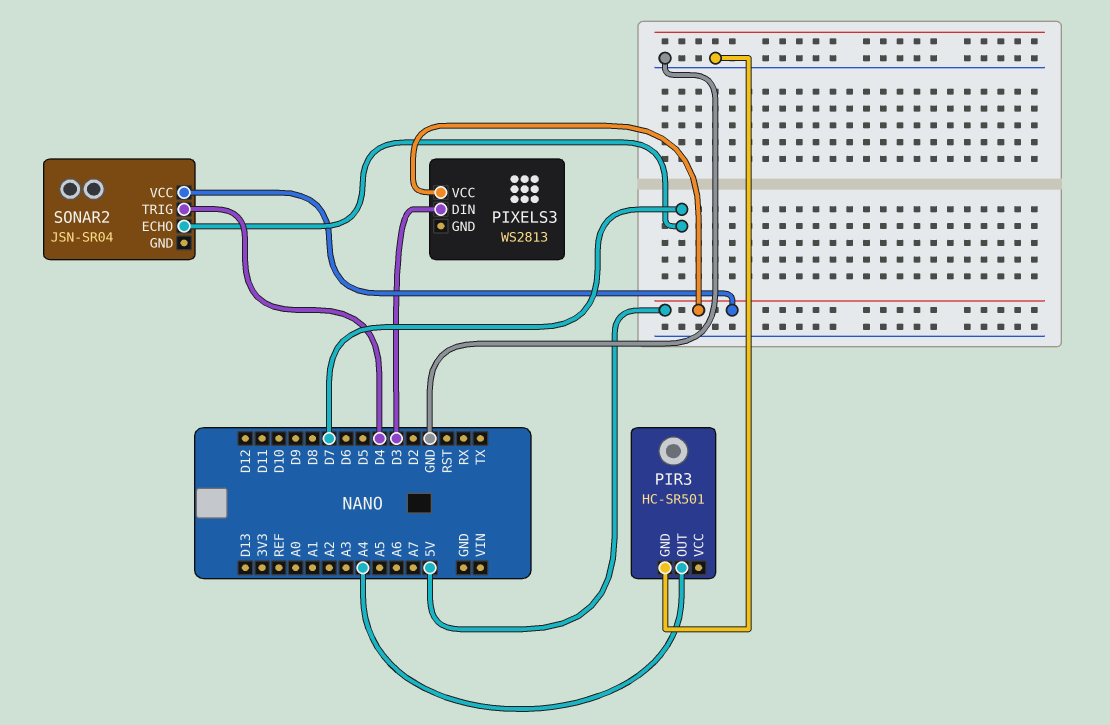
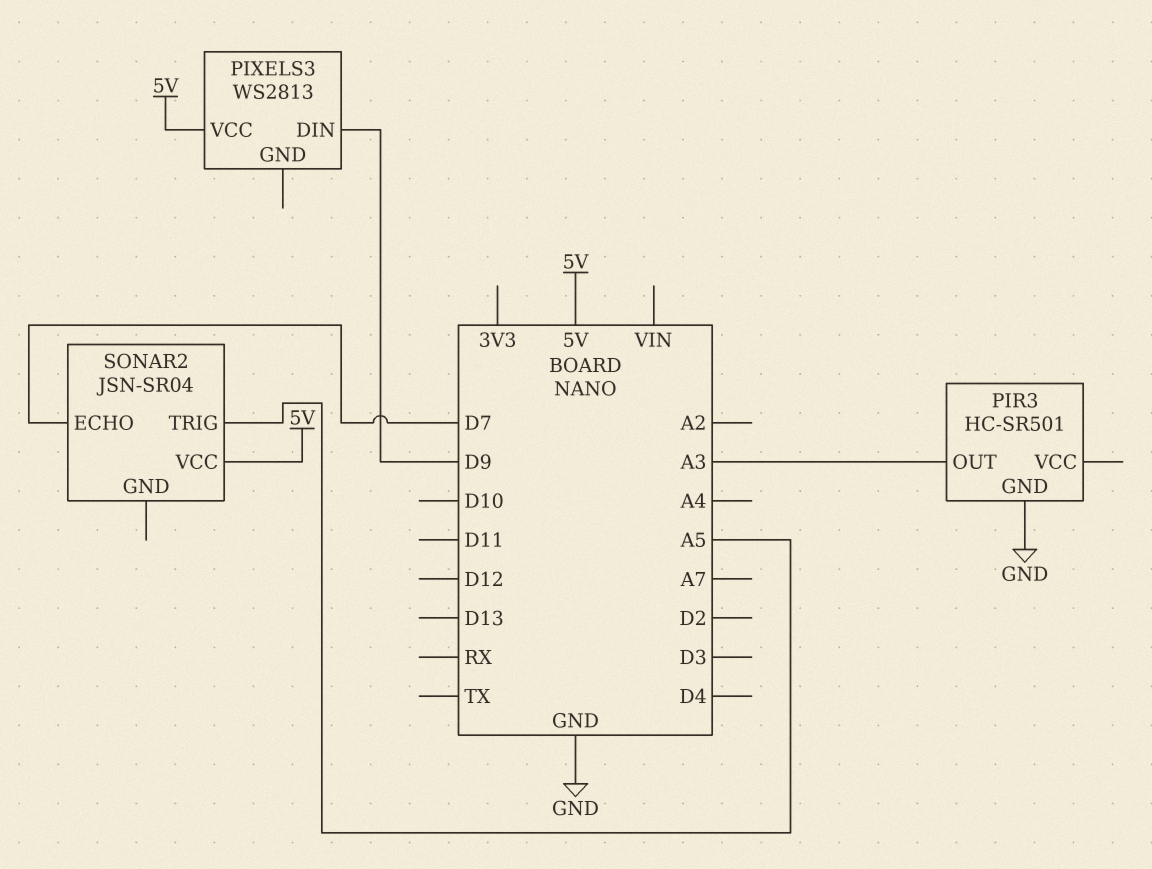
PIR3 pin OUT: A4 -> A3
PIXELS3 pin DIN: D3 -> D9
SONAR2 pin TRIG: D4 -> A5

